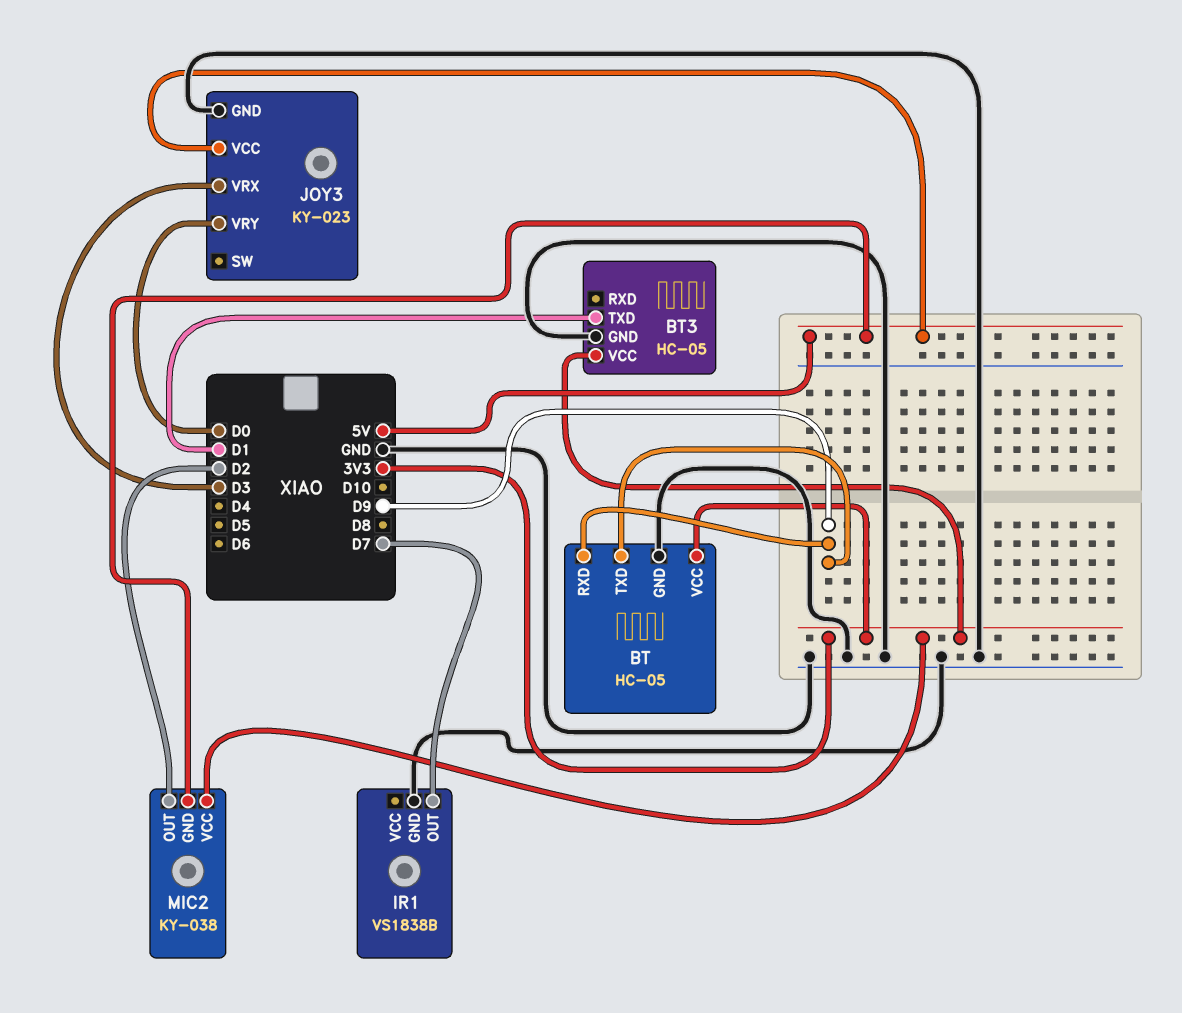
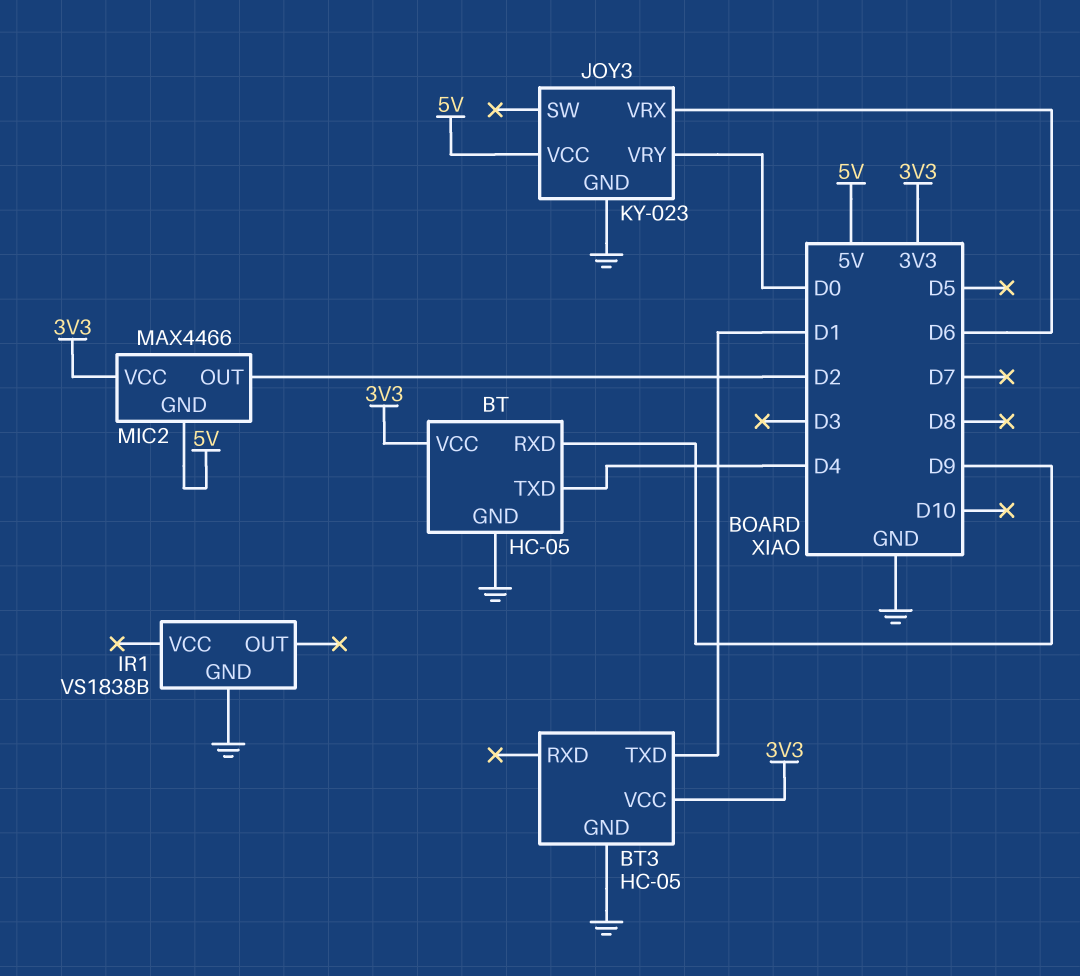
BT pin TXD: D9 -> D4
IR1 pin OUT: D7 -> none
JOY3 pin VRX: D3 -> D6
MIC2: KY-038 -> MAX4466

